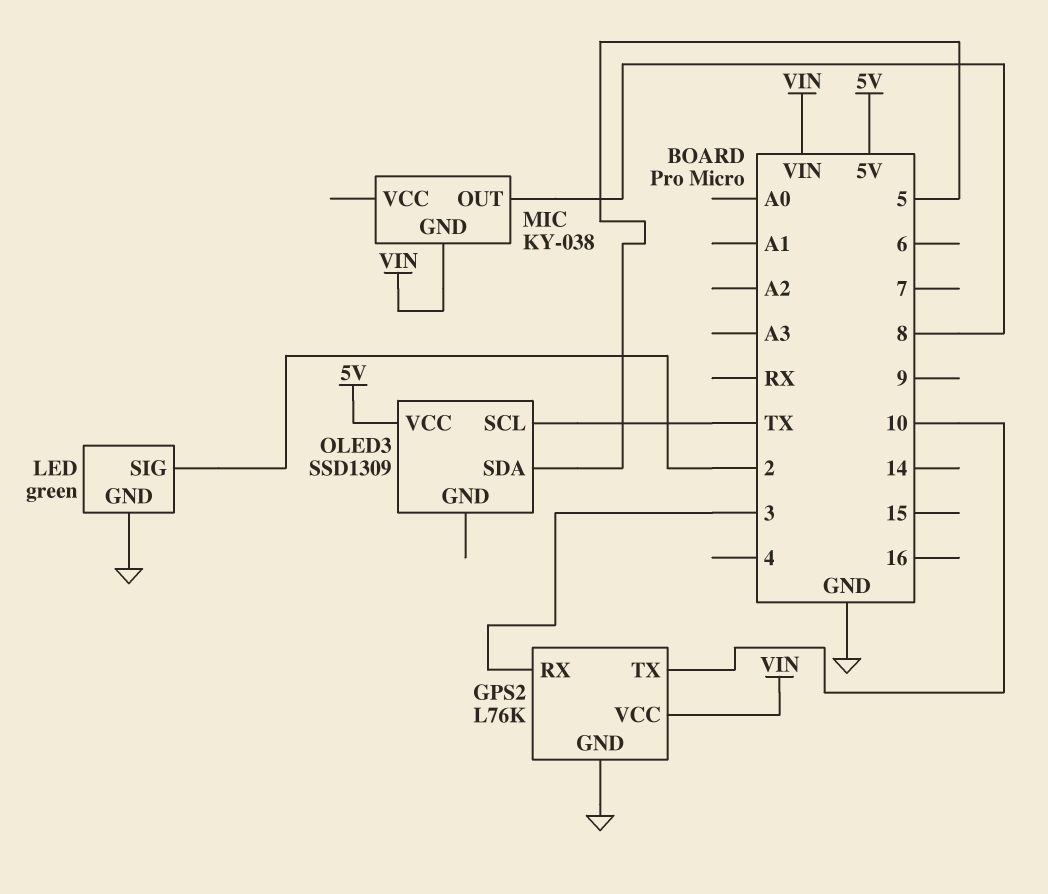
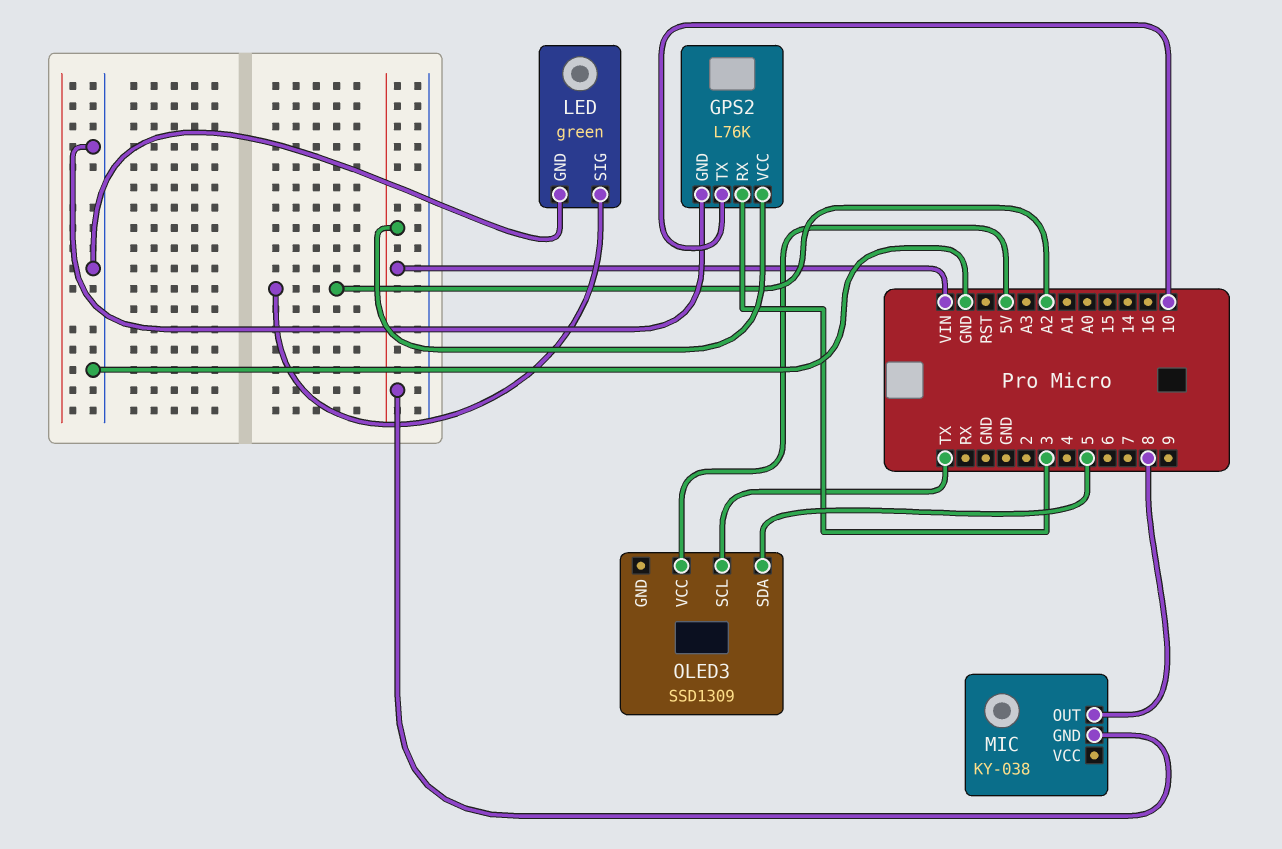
LED pin SIG: 2 -> A2

